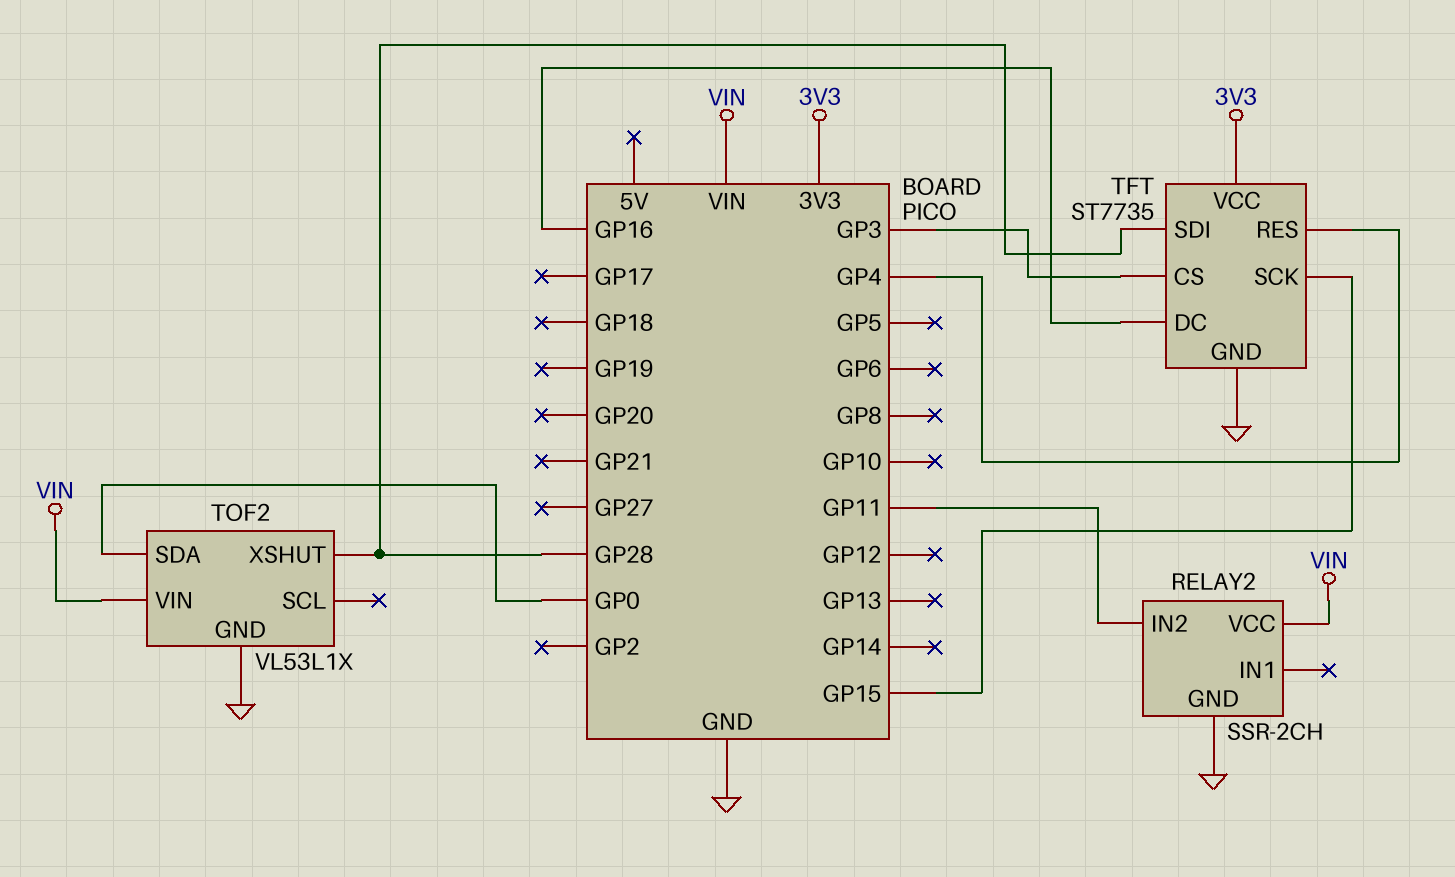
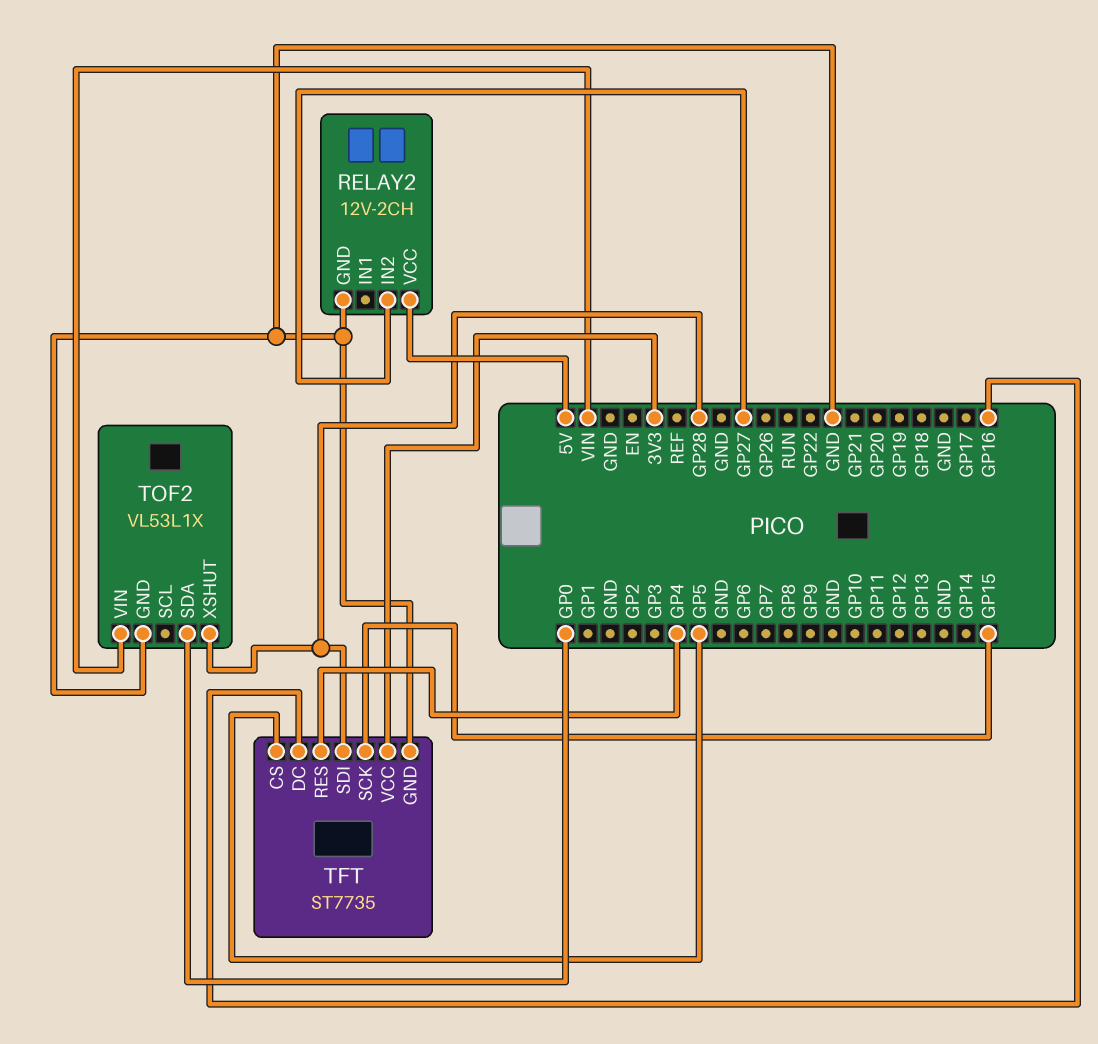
RELAY2: SSR-2CH -> 12V-2CH
RELAY2 pin IN2: GP11 -> GP27
RELAY2 pin VCC: VIN -> 5V
TFT pin CS: GP3 -> GP5

